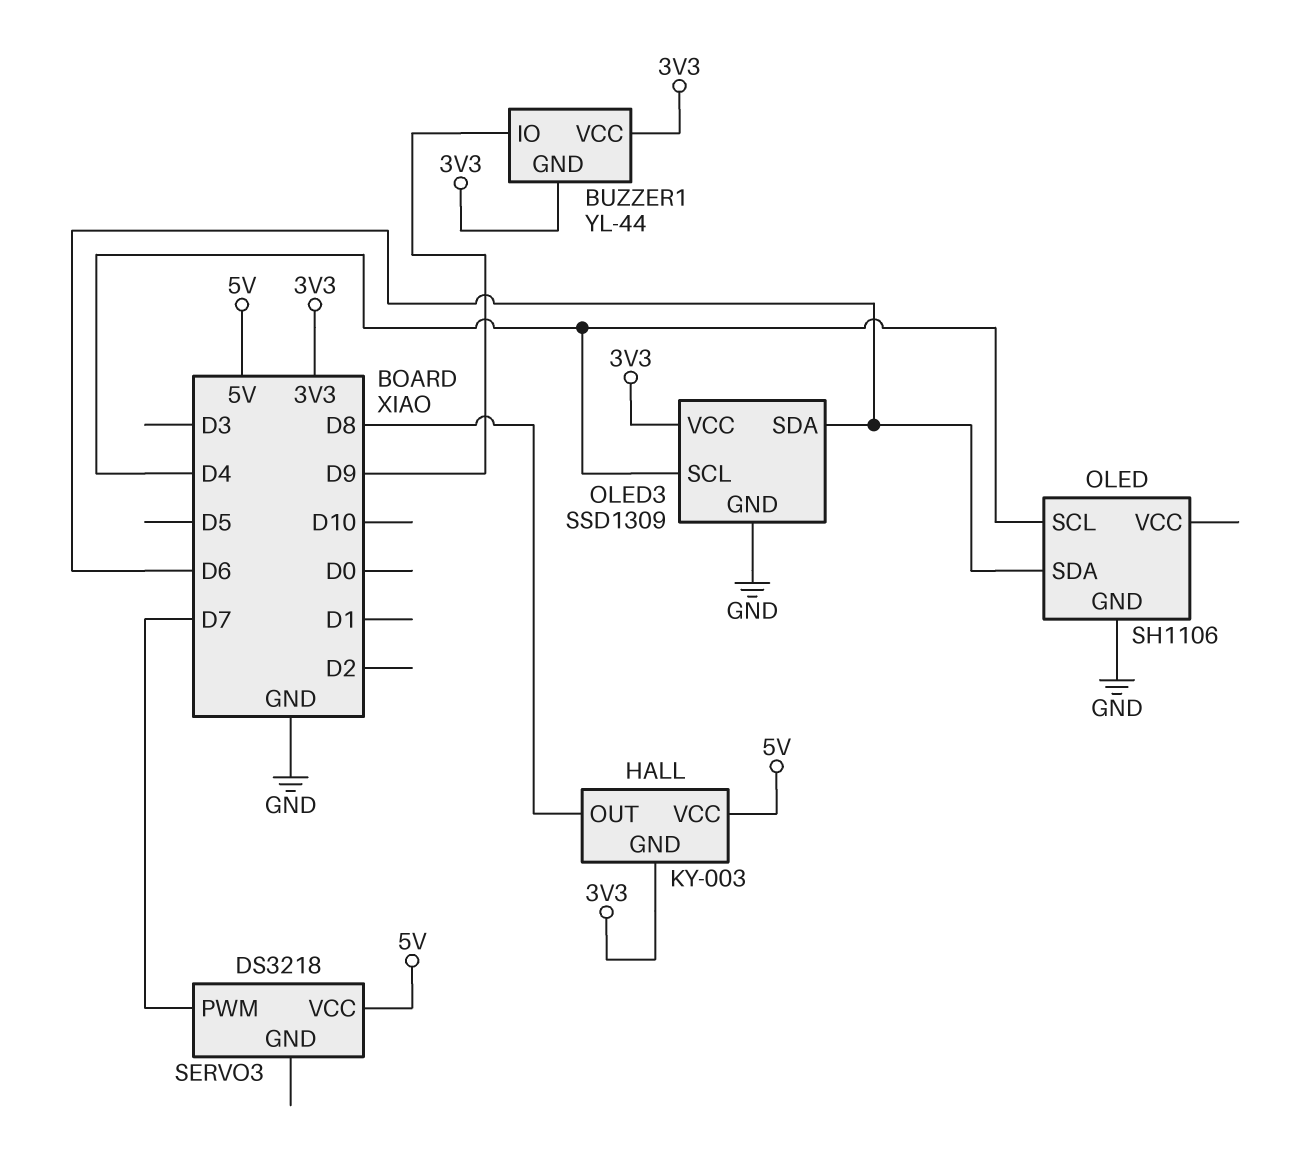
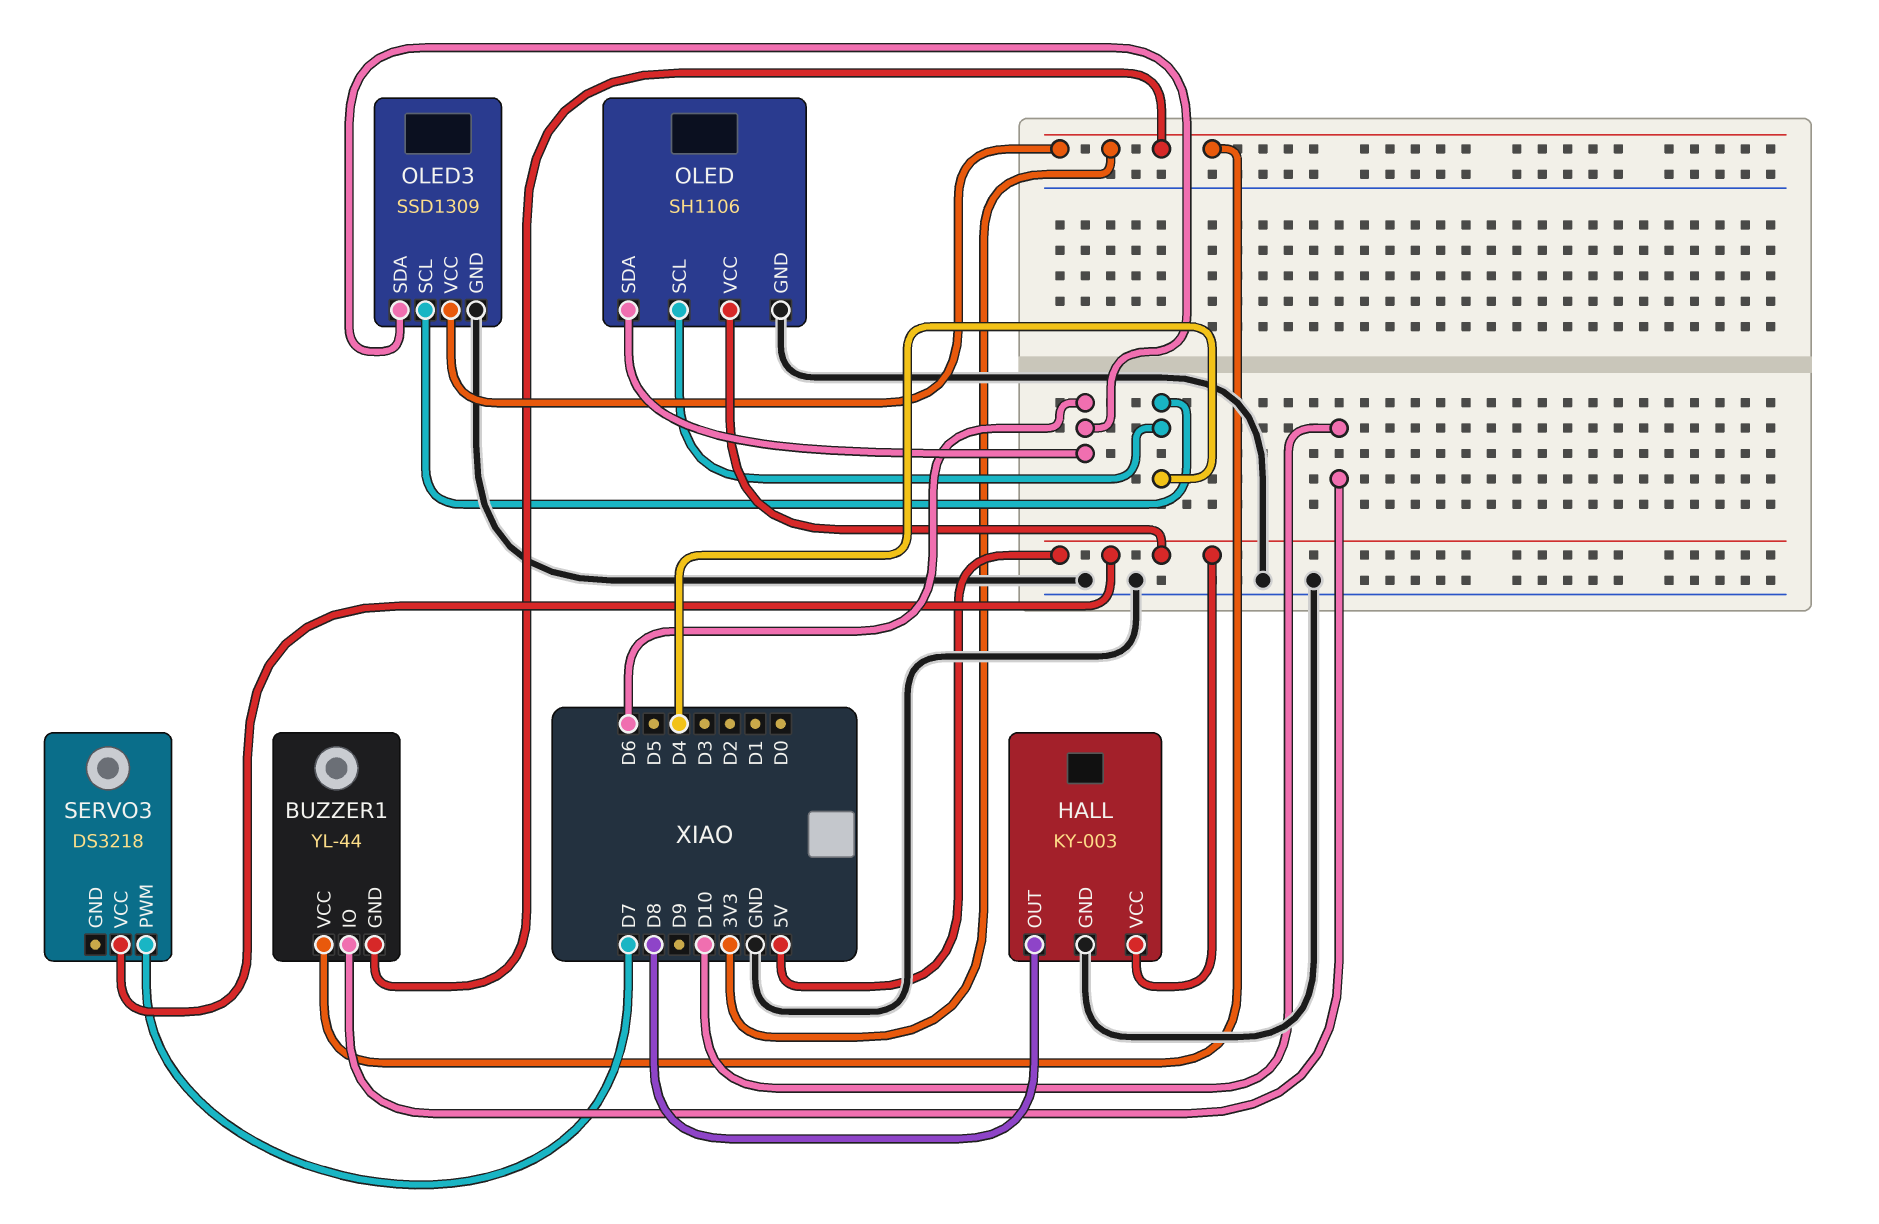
BUZZER1 pin IO: D9 -> D10
HALL pin GND: 3V3 -> GND
OLED pin VCC: none -> 5V

